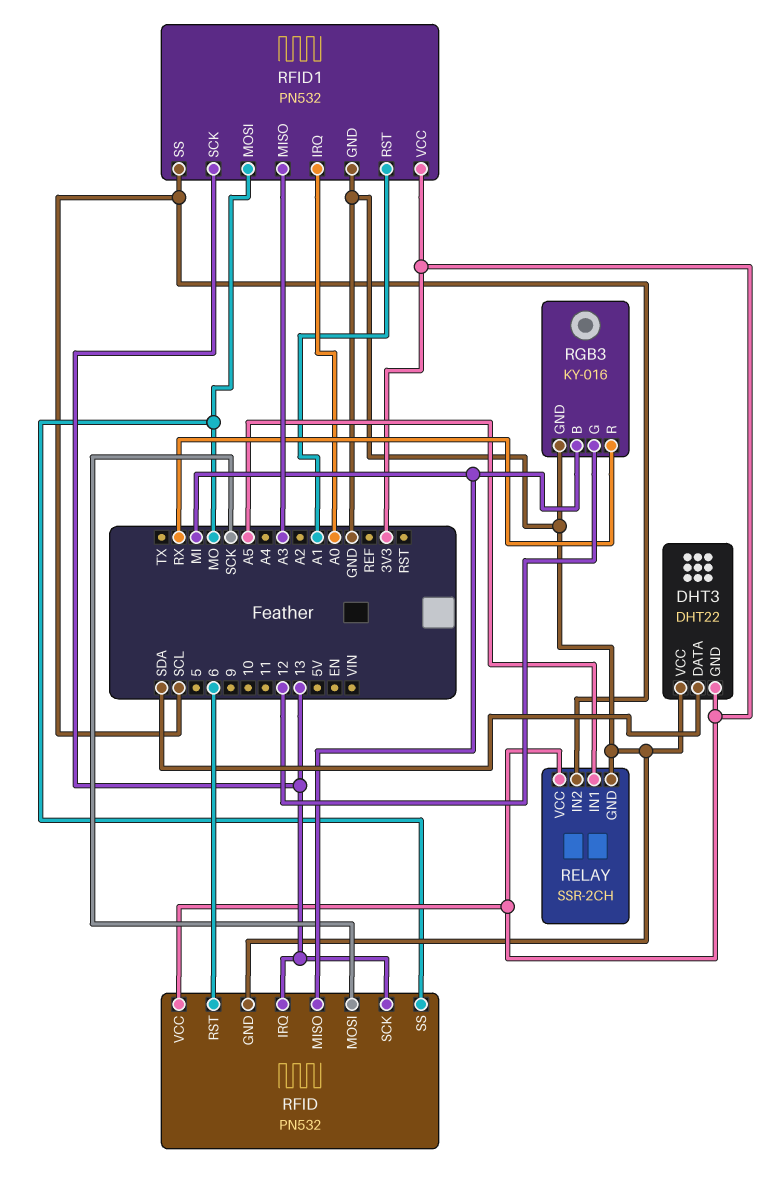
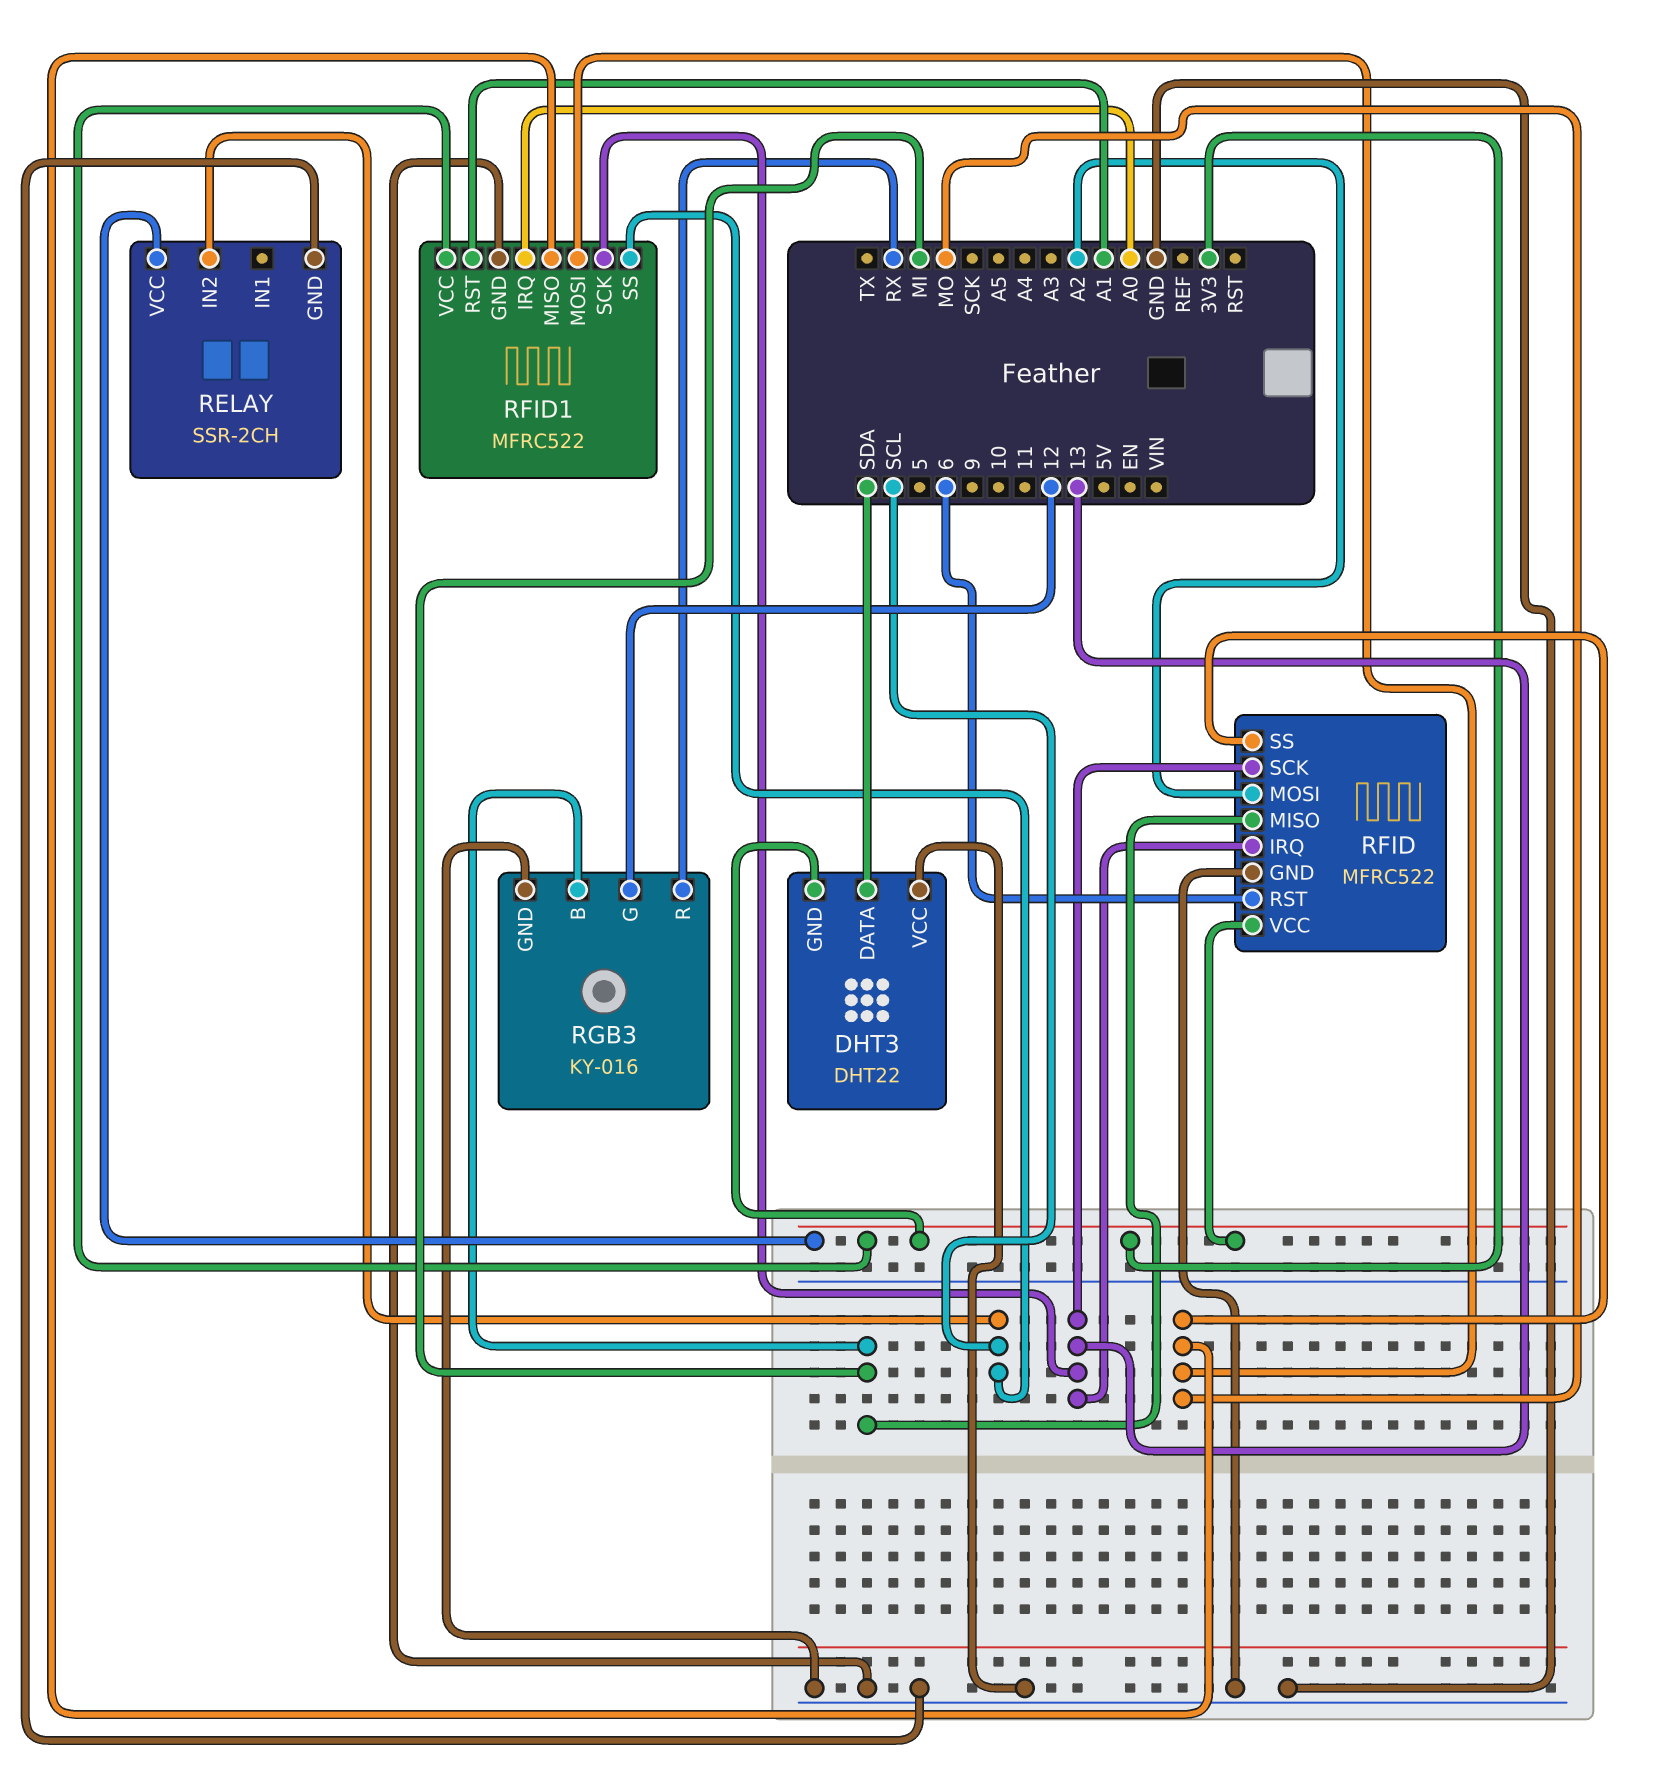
RELAY pin IN1: A5 -> none
RFID: PN532 -> MFRC522
RFID pin MOSI: SCK -> A2
RFID1: PN532 -> MFRC522
RFID1 pin MISO: A3 -> MO

